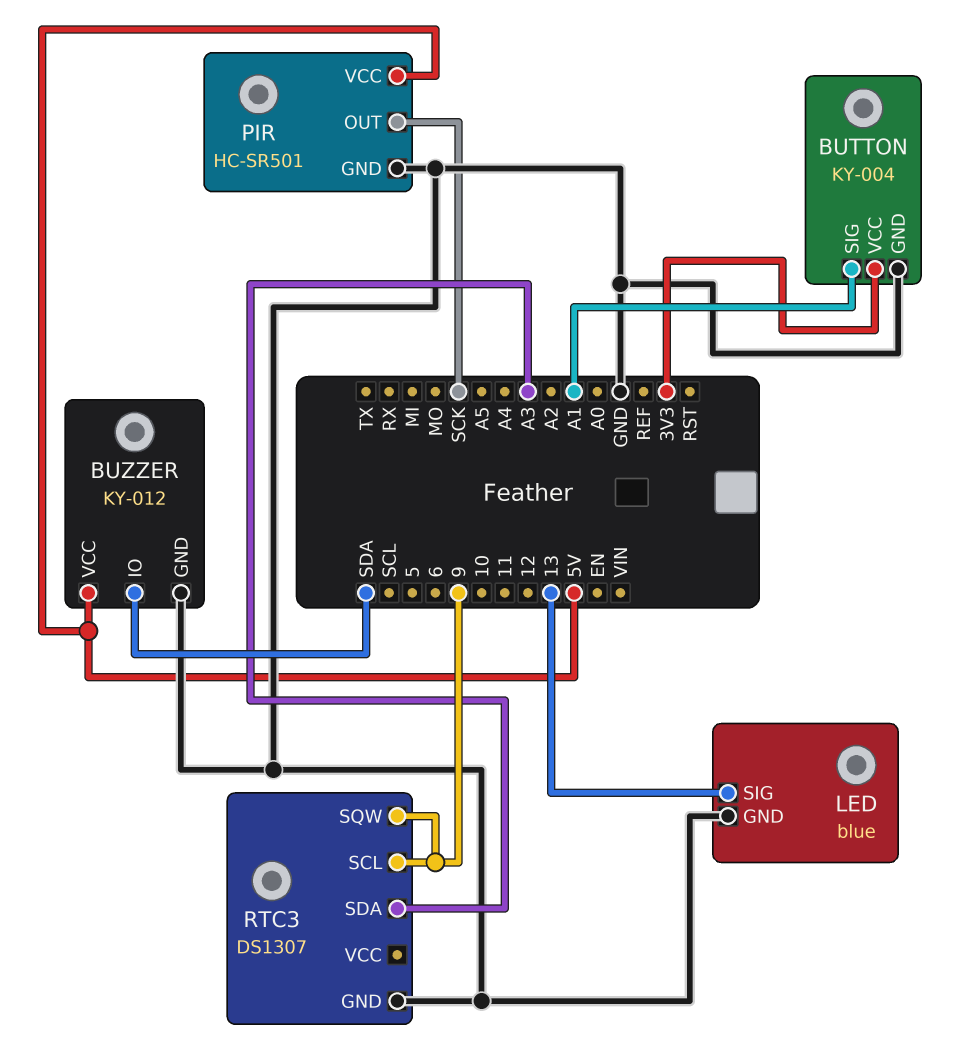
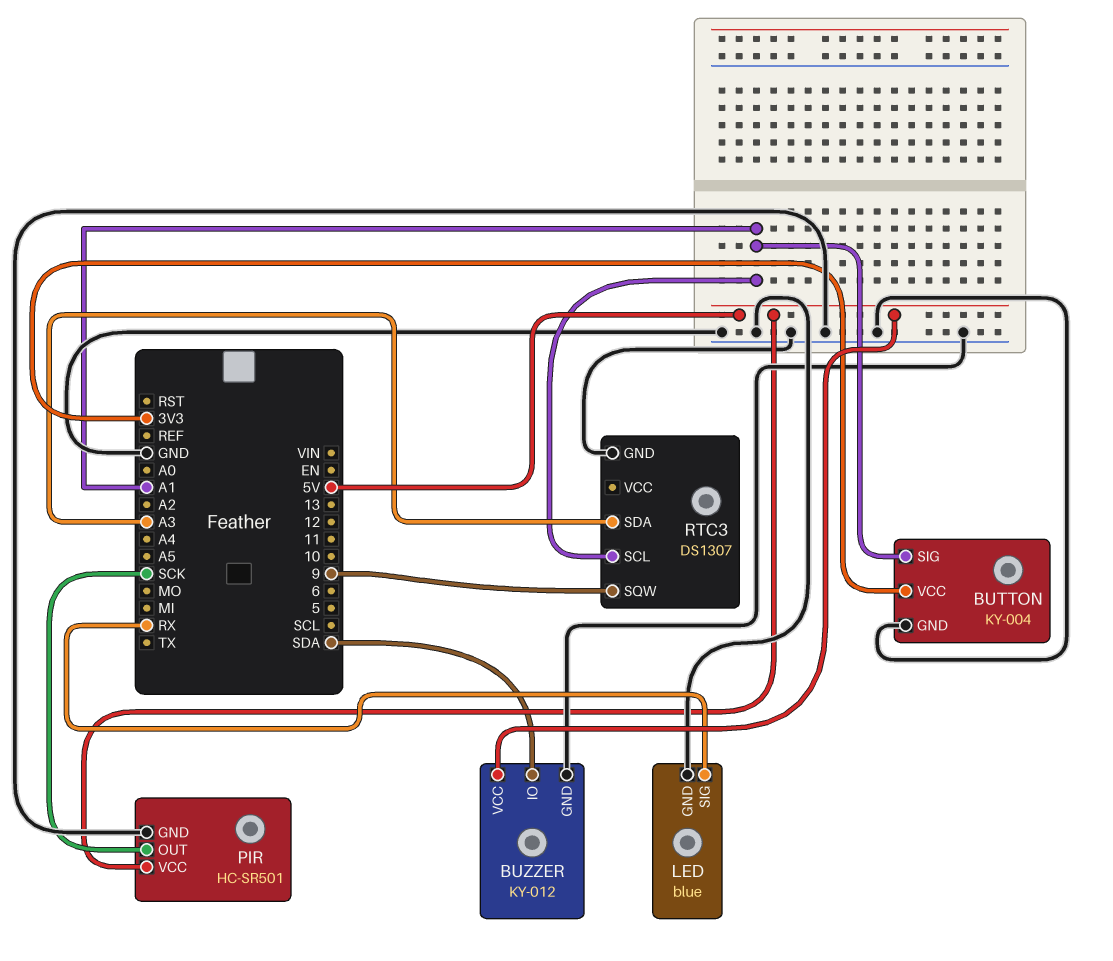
LED pin SIG: 13 -> RX
RTC3 pin SCL: 9 -> A1

